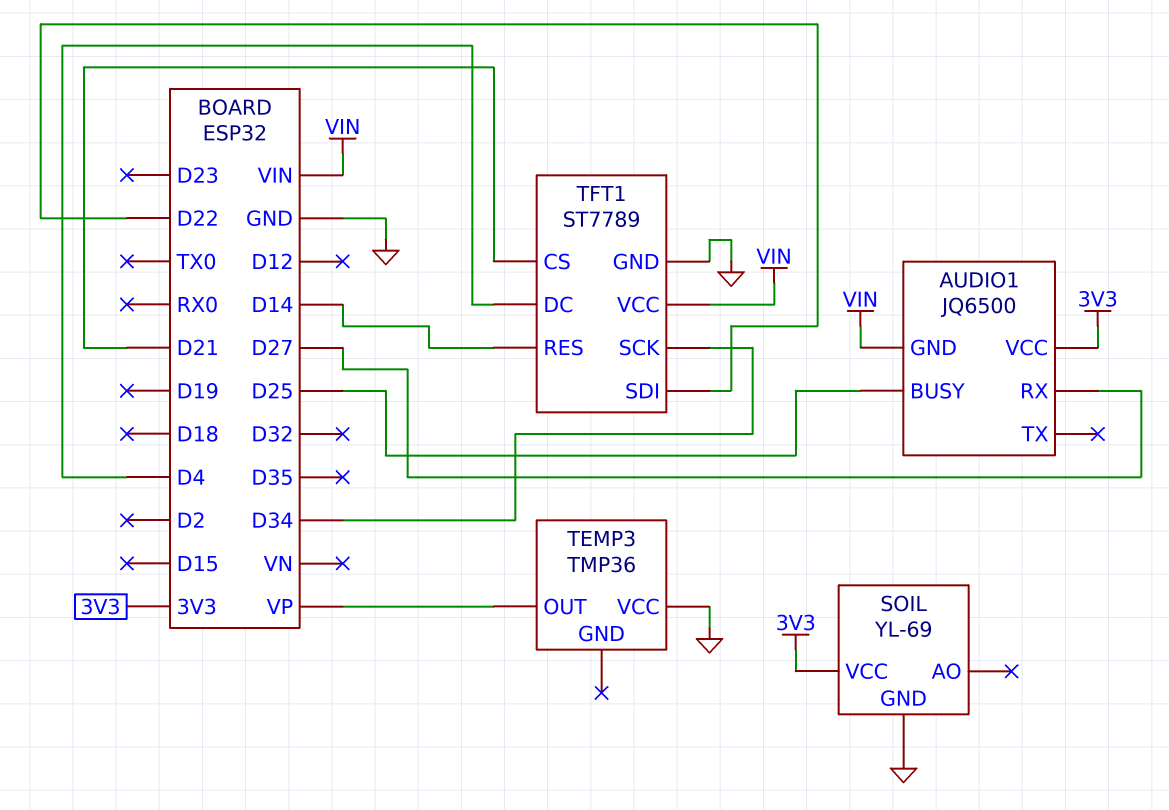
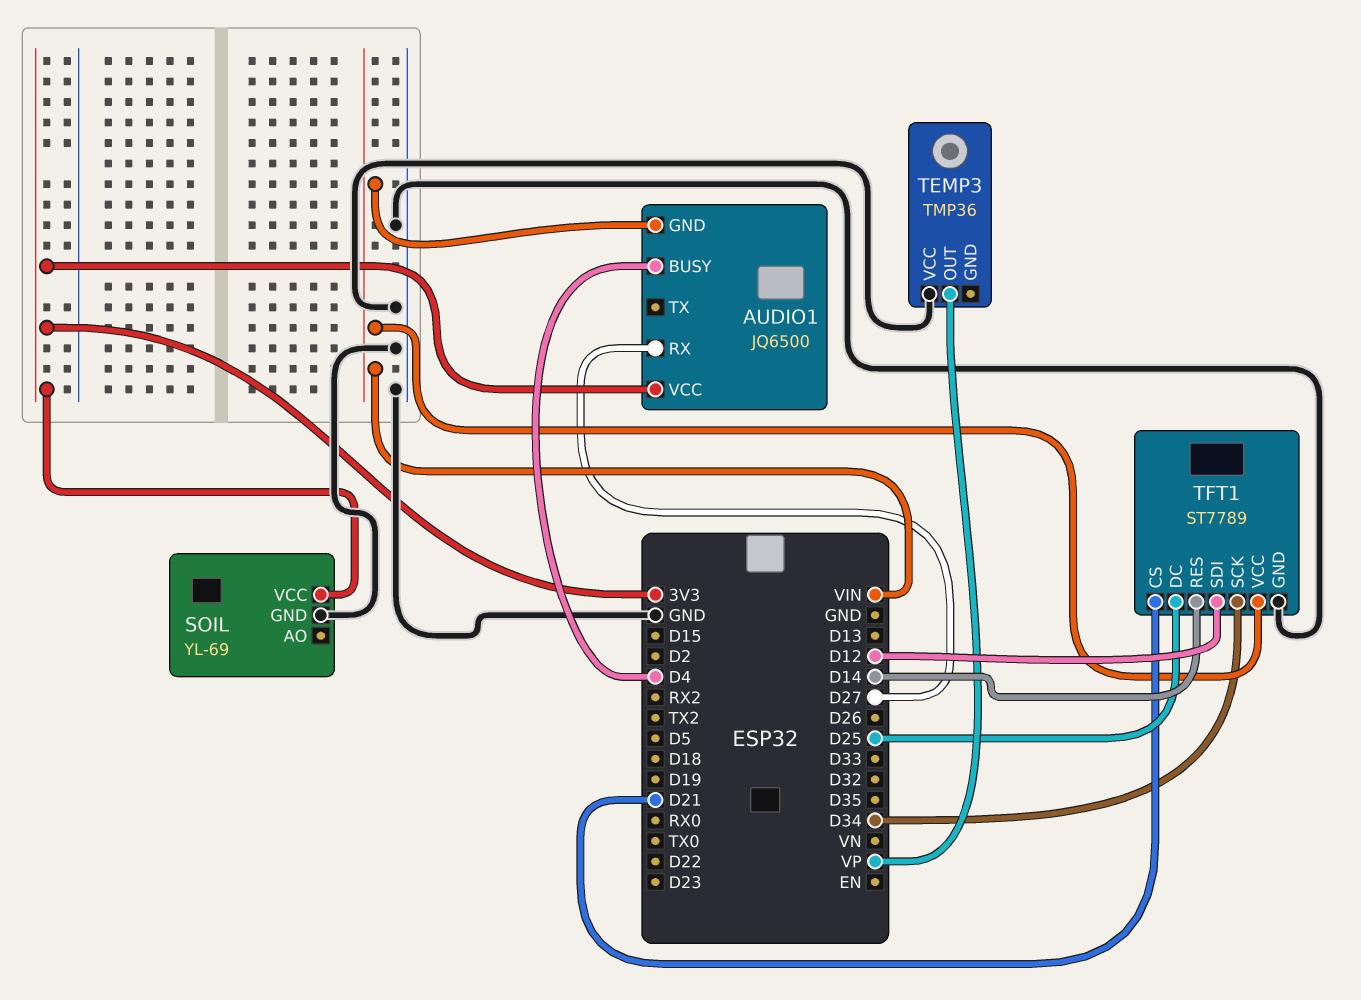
AUDIO1 pin BUSY: D25 -> D4
TFT1 pin DC: D4 -> D25
TFT1 pin SDI: D22 -> D12

